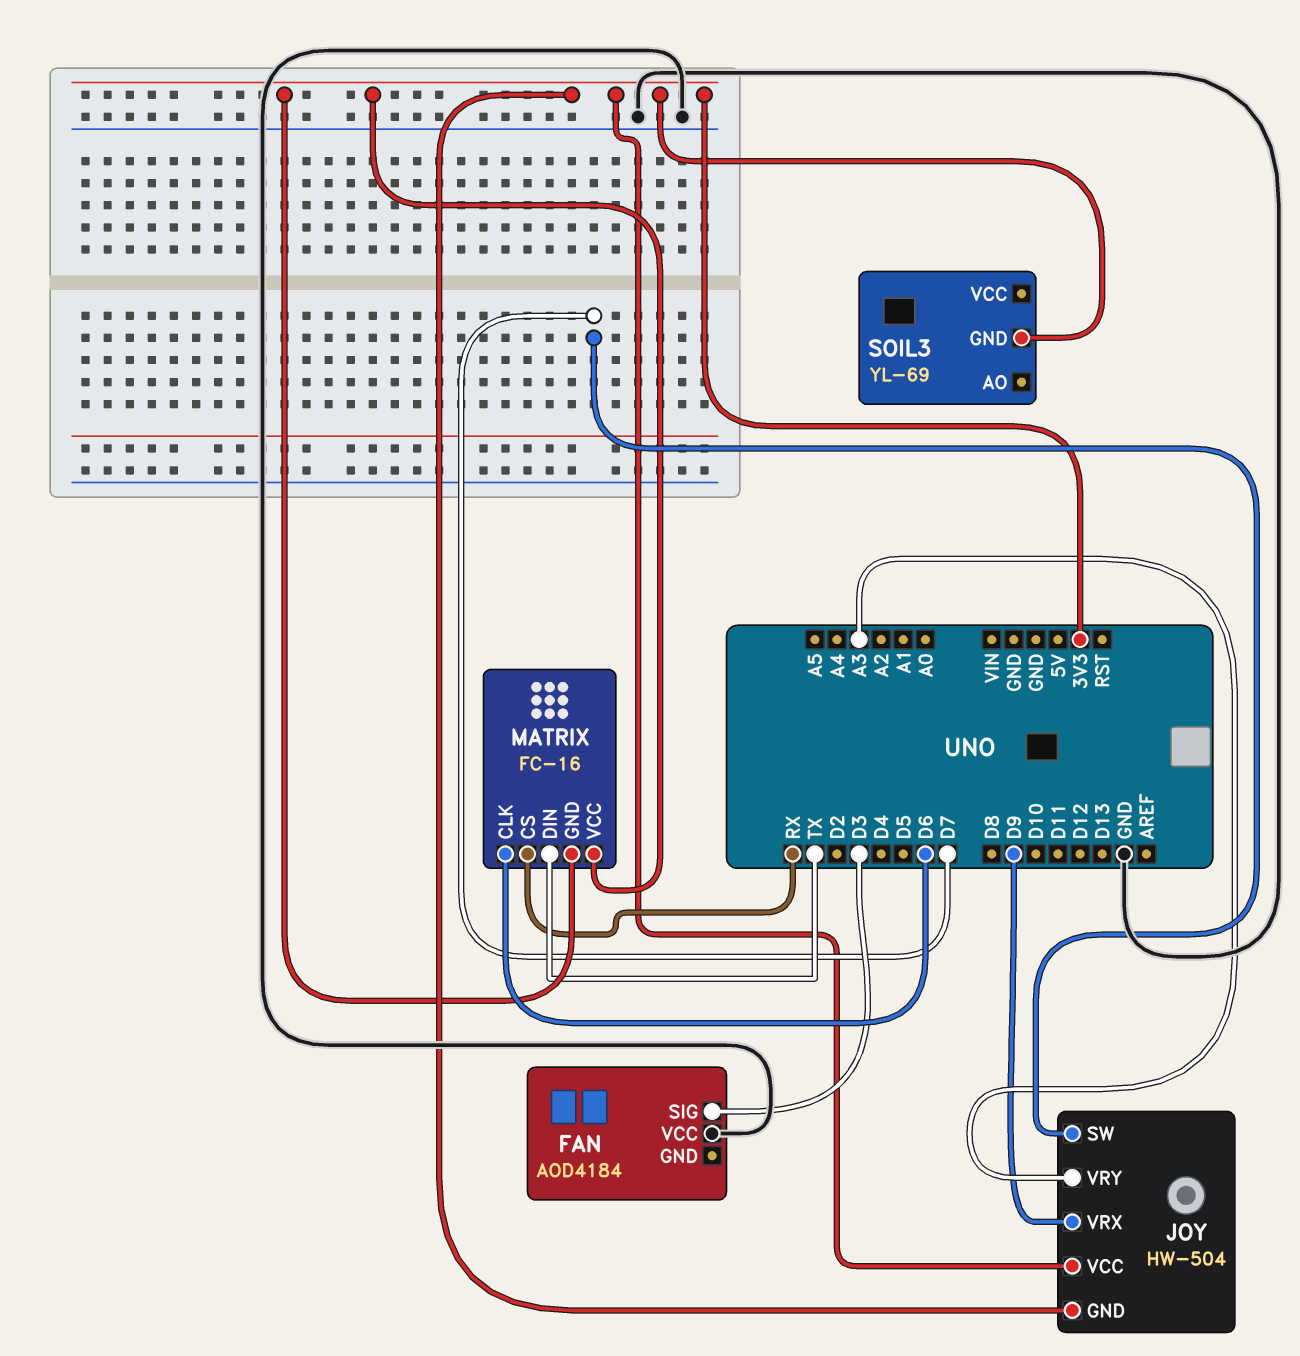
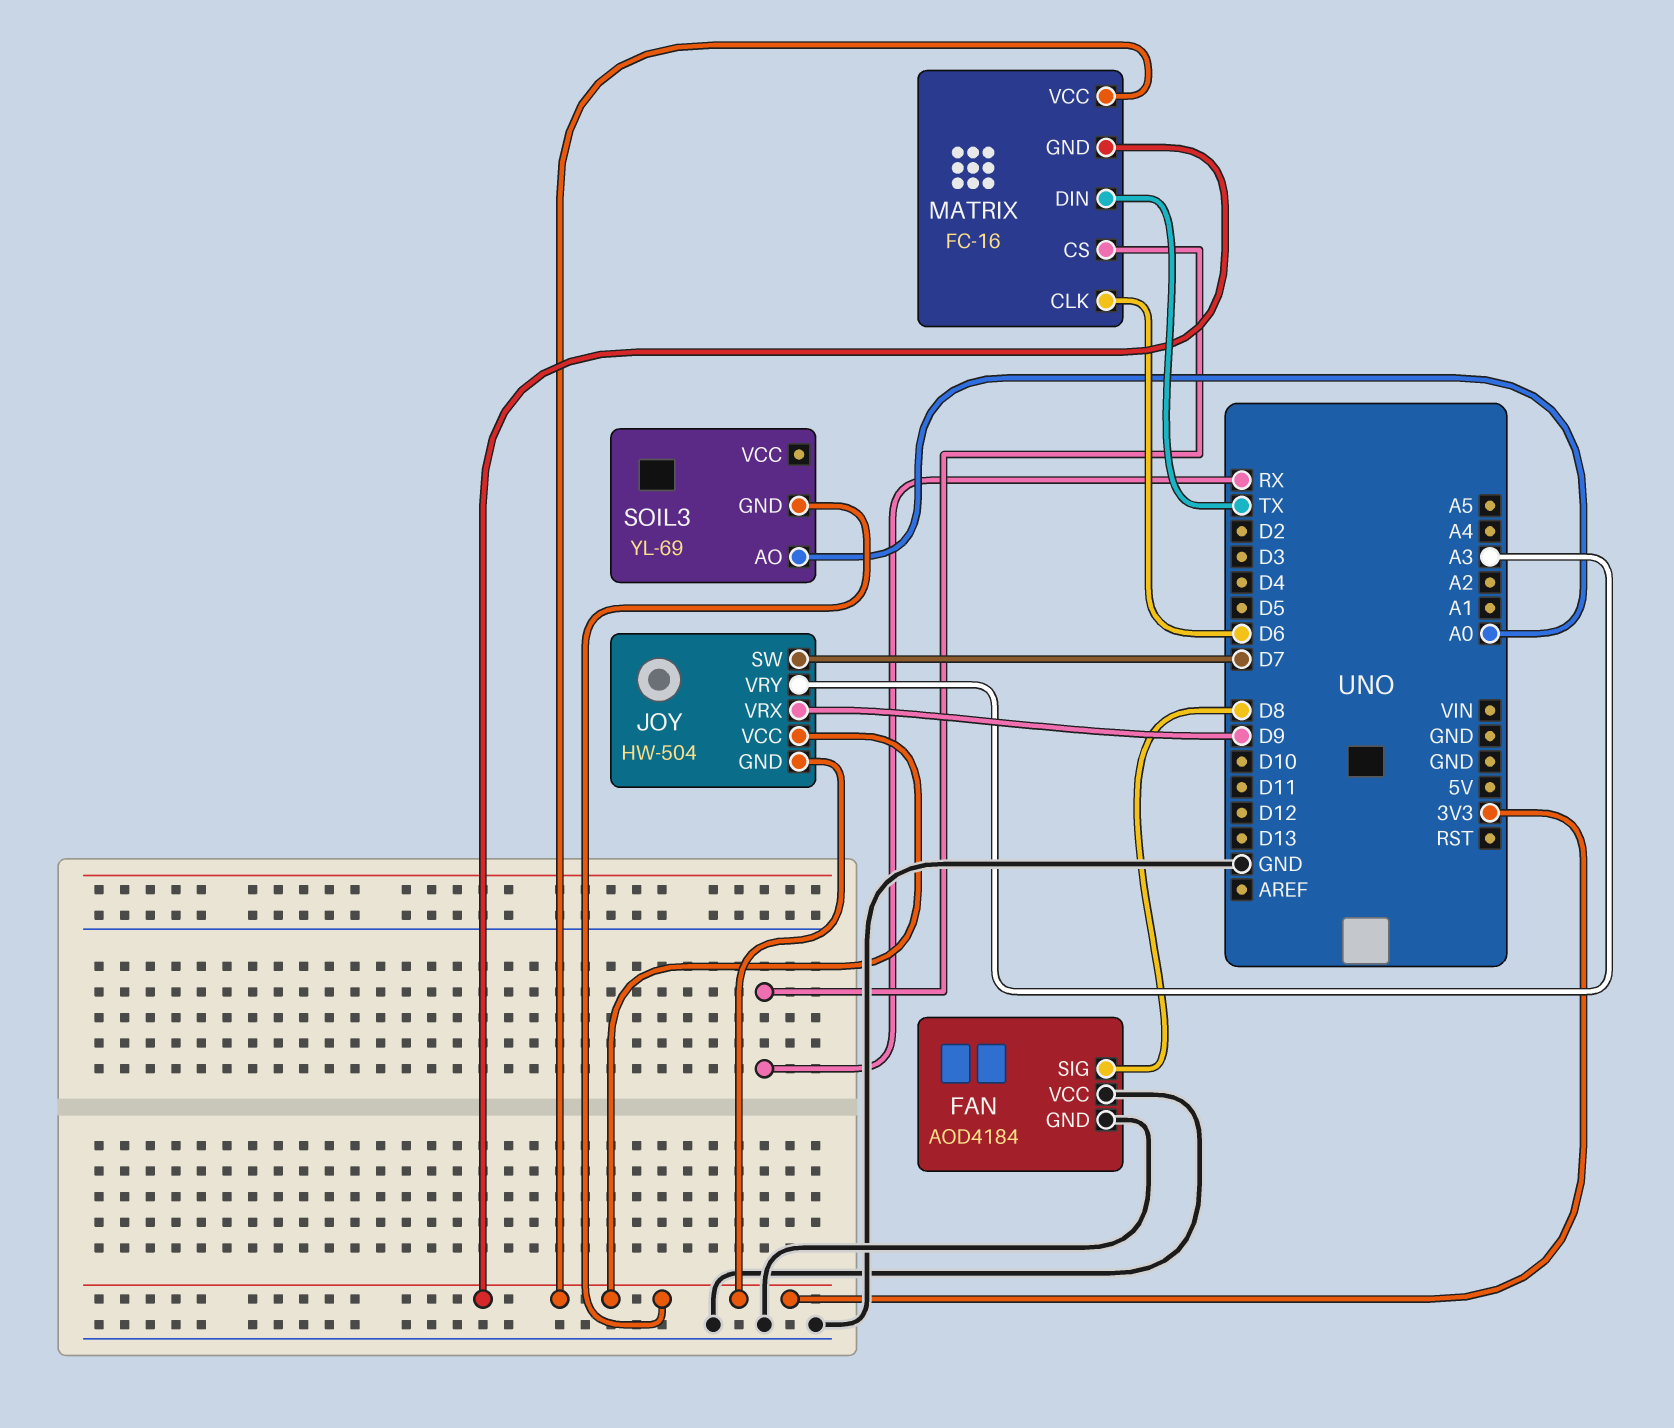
FAN pin GND: none -> GND
FAN pin SIG: D3 -> D8
SOIL3 pin AO: none -> A0

